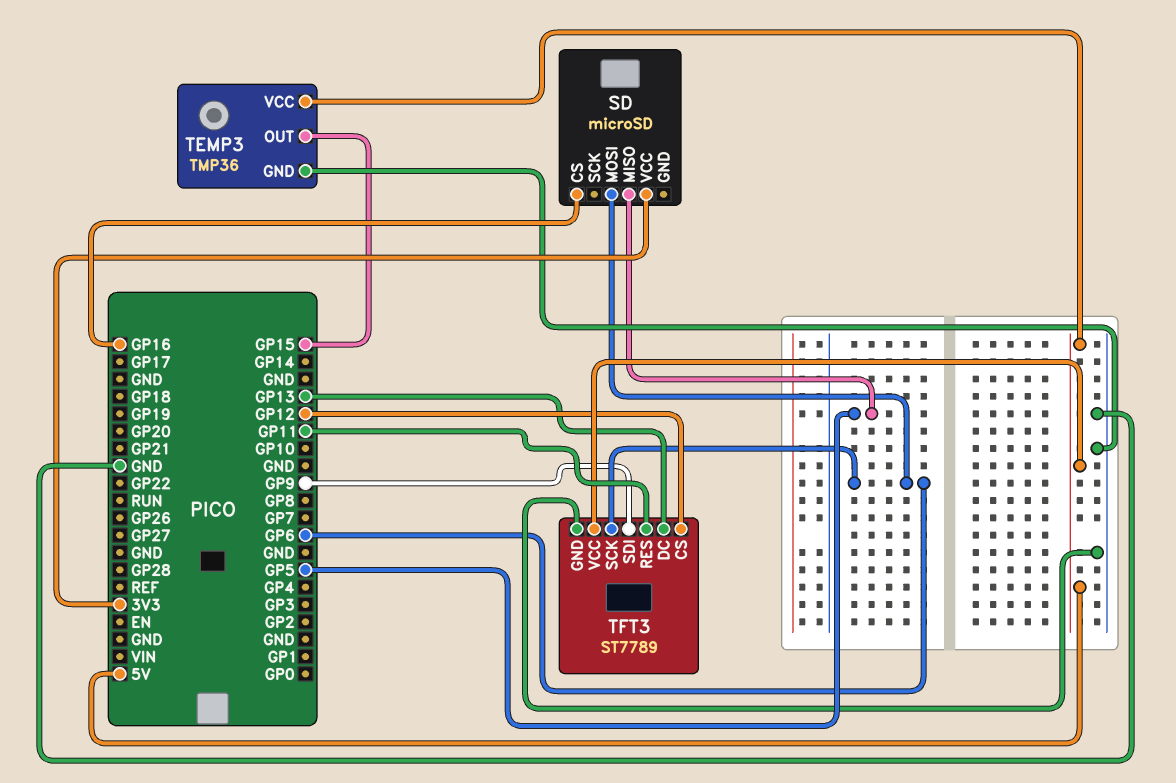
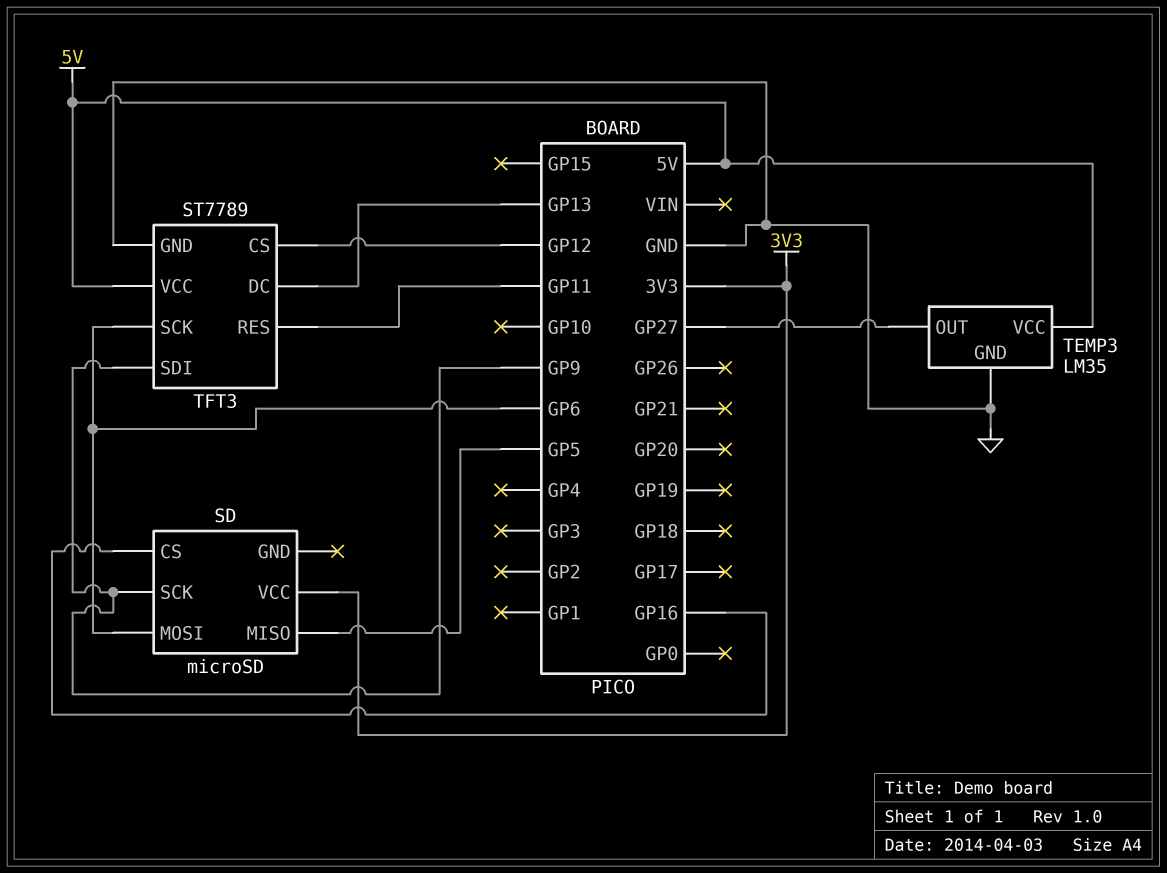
SD pin SCK: none -> GP9
TEMP3: TMP36 -> LM35
TEMP3 pin OUT: GP15 -> GP27

